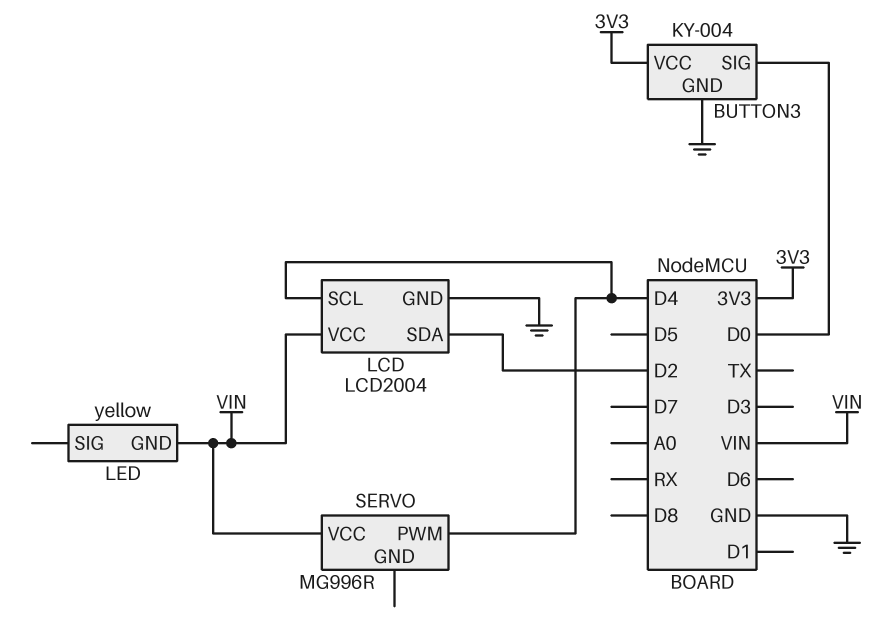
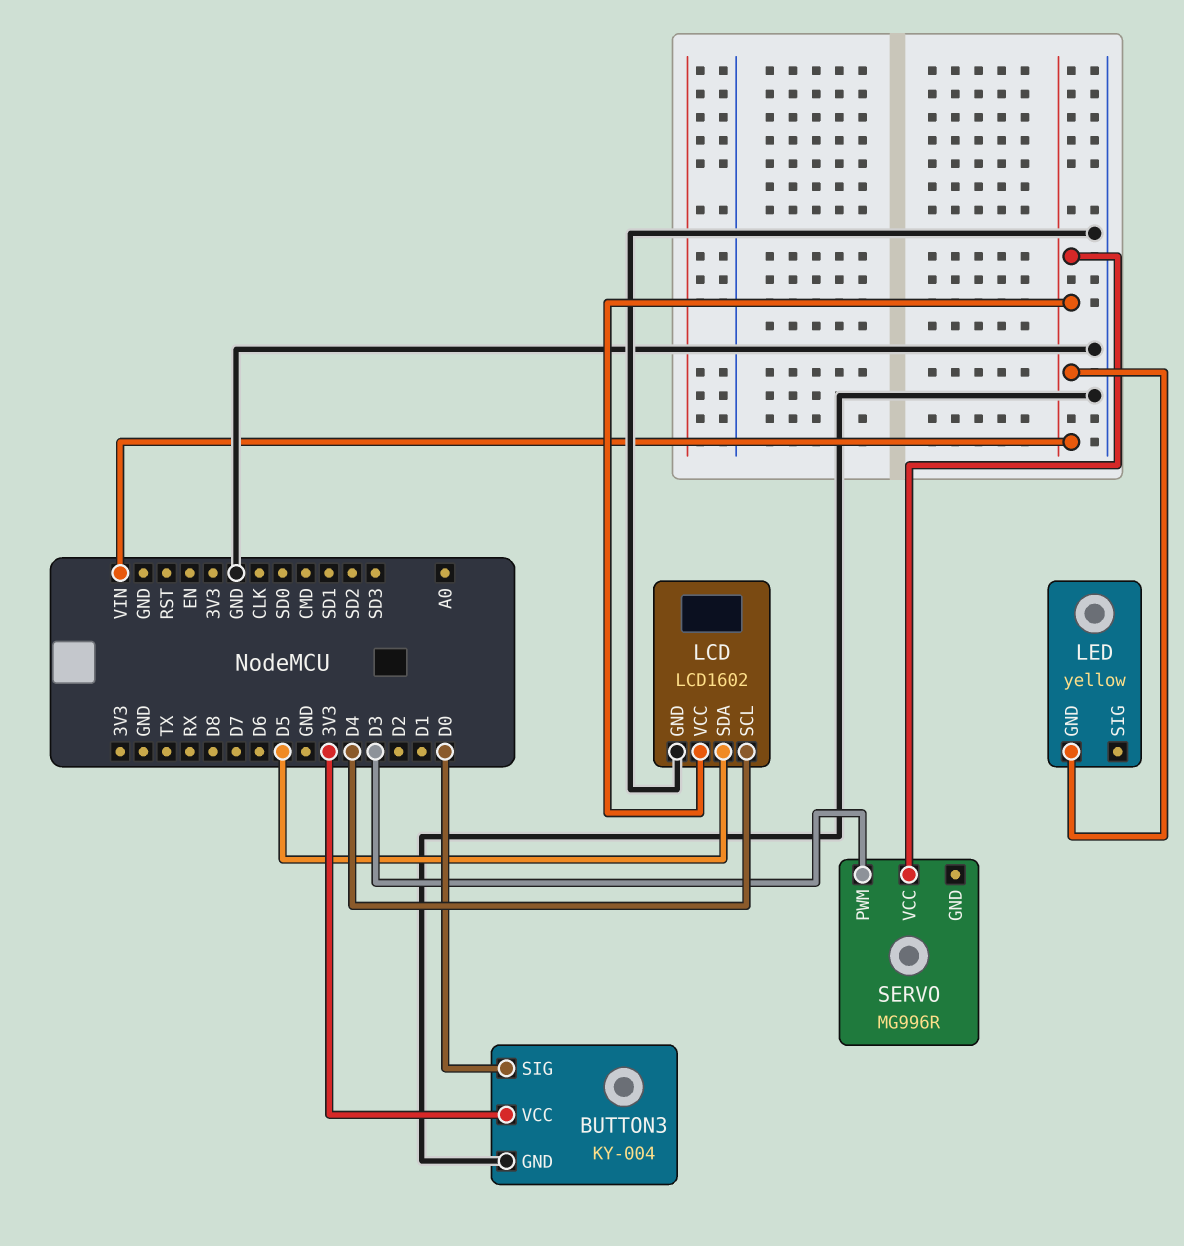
LCD: LCD2004 -> LCD1602
LCD pin SDA: D2 -> D5
SERVO pin PWM: D4 -> D3

